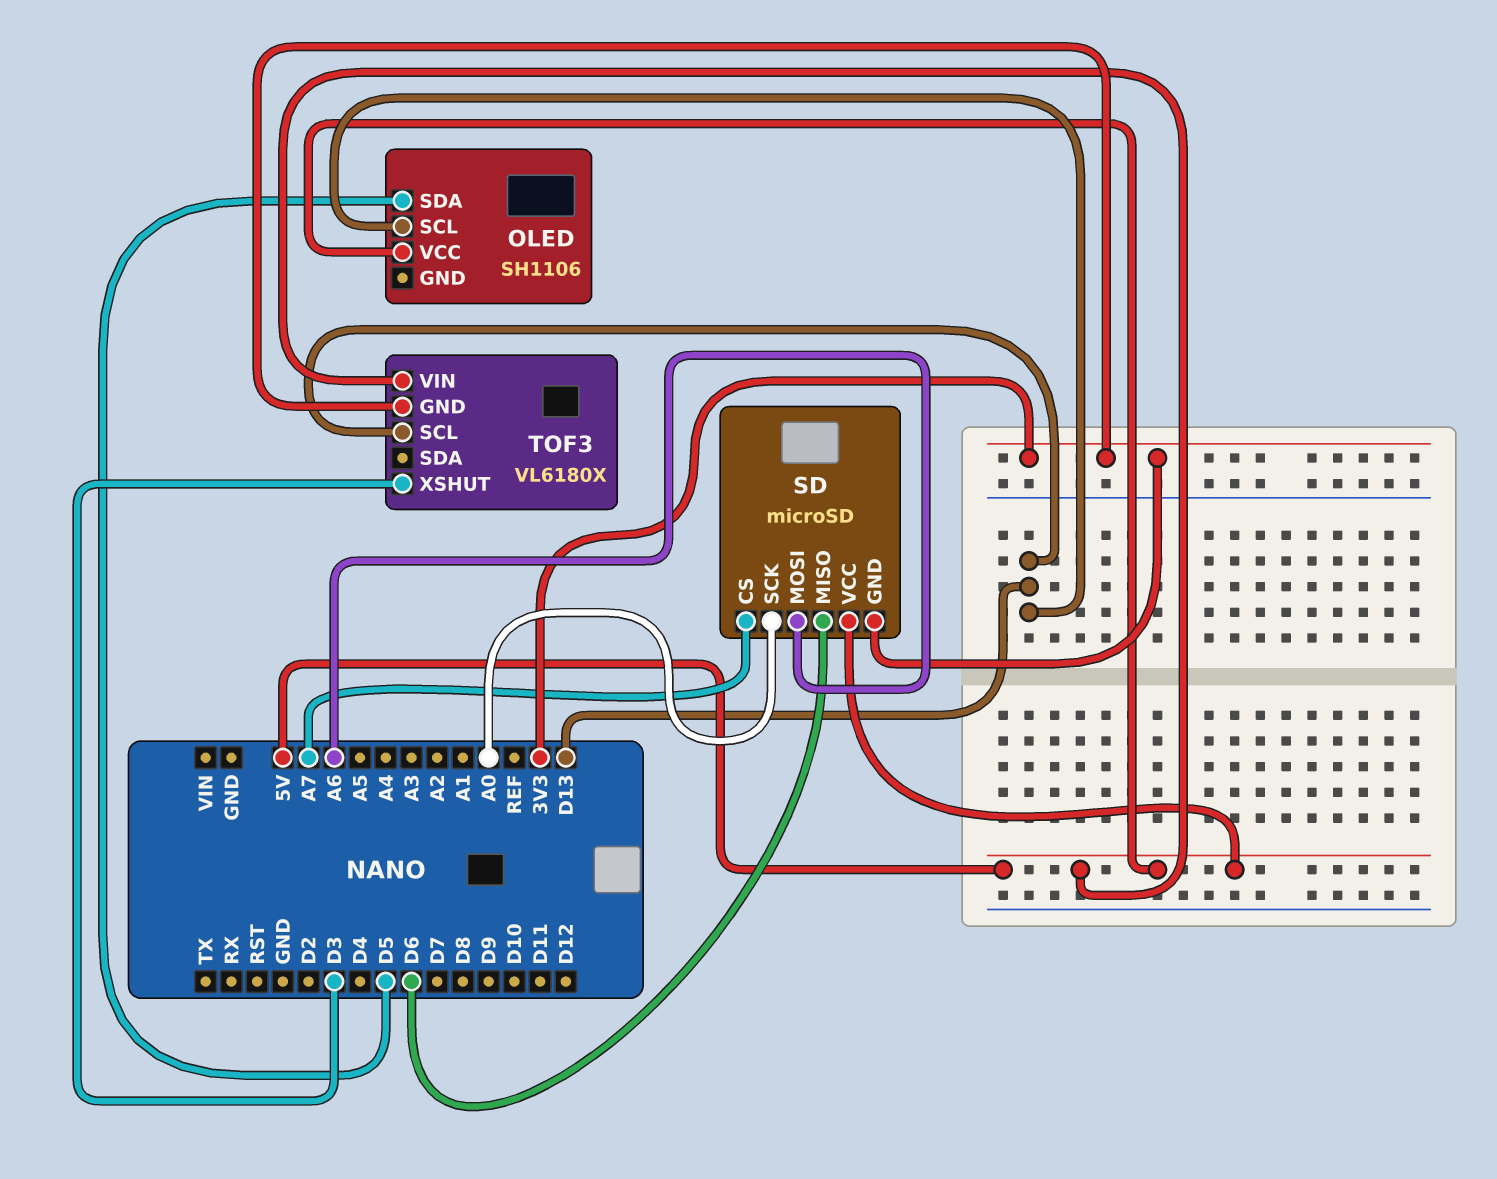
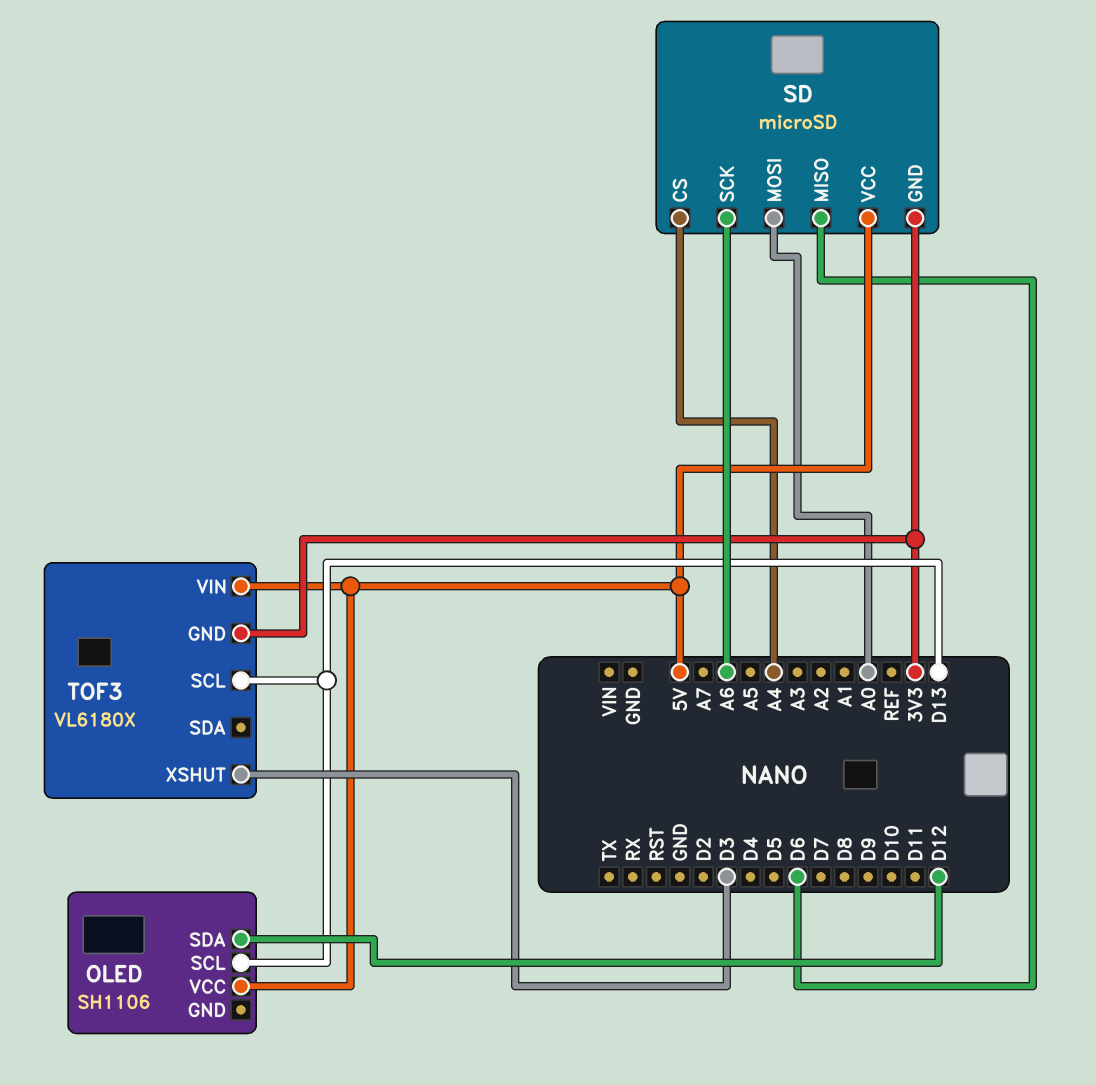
OLED pin SDA: D5 -> D12
SD pin CS: A7 -> A4
SD pin MOSI: A6 -> A0
SD pin SCK: A0 -> A6

